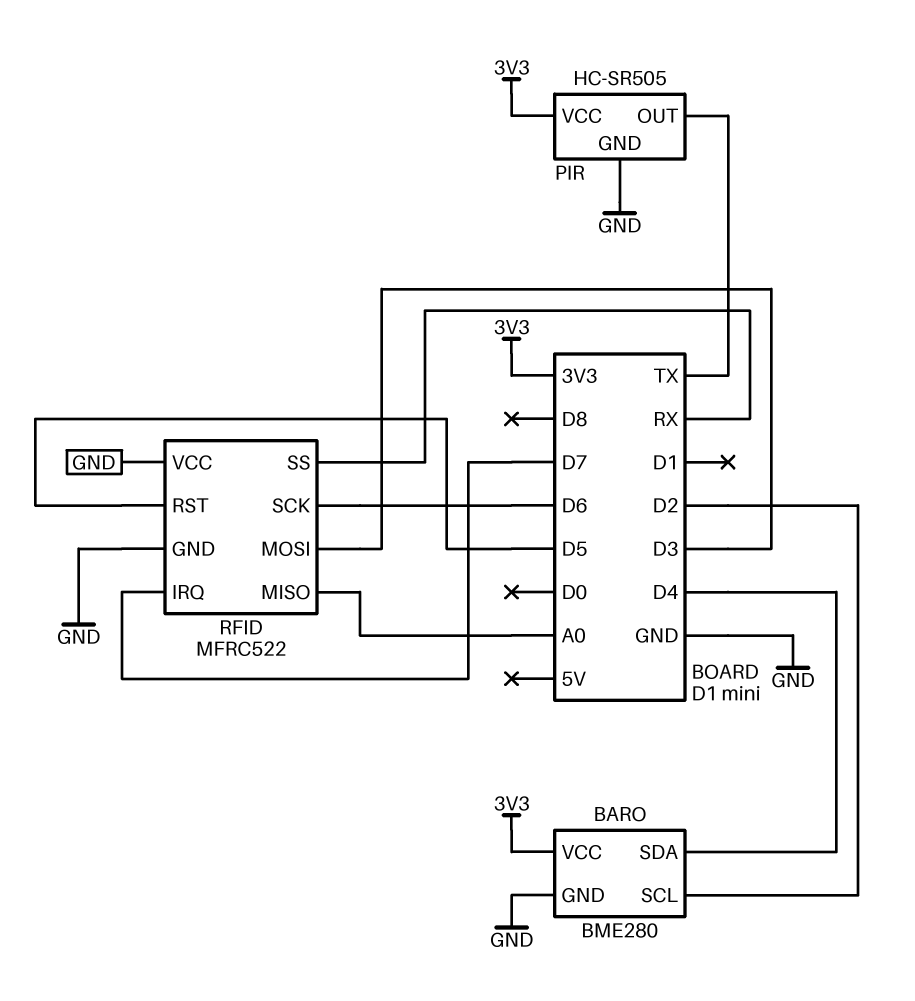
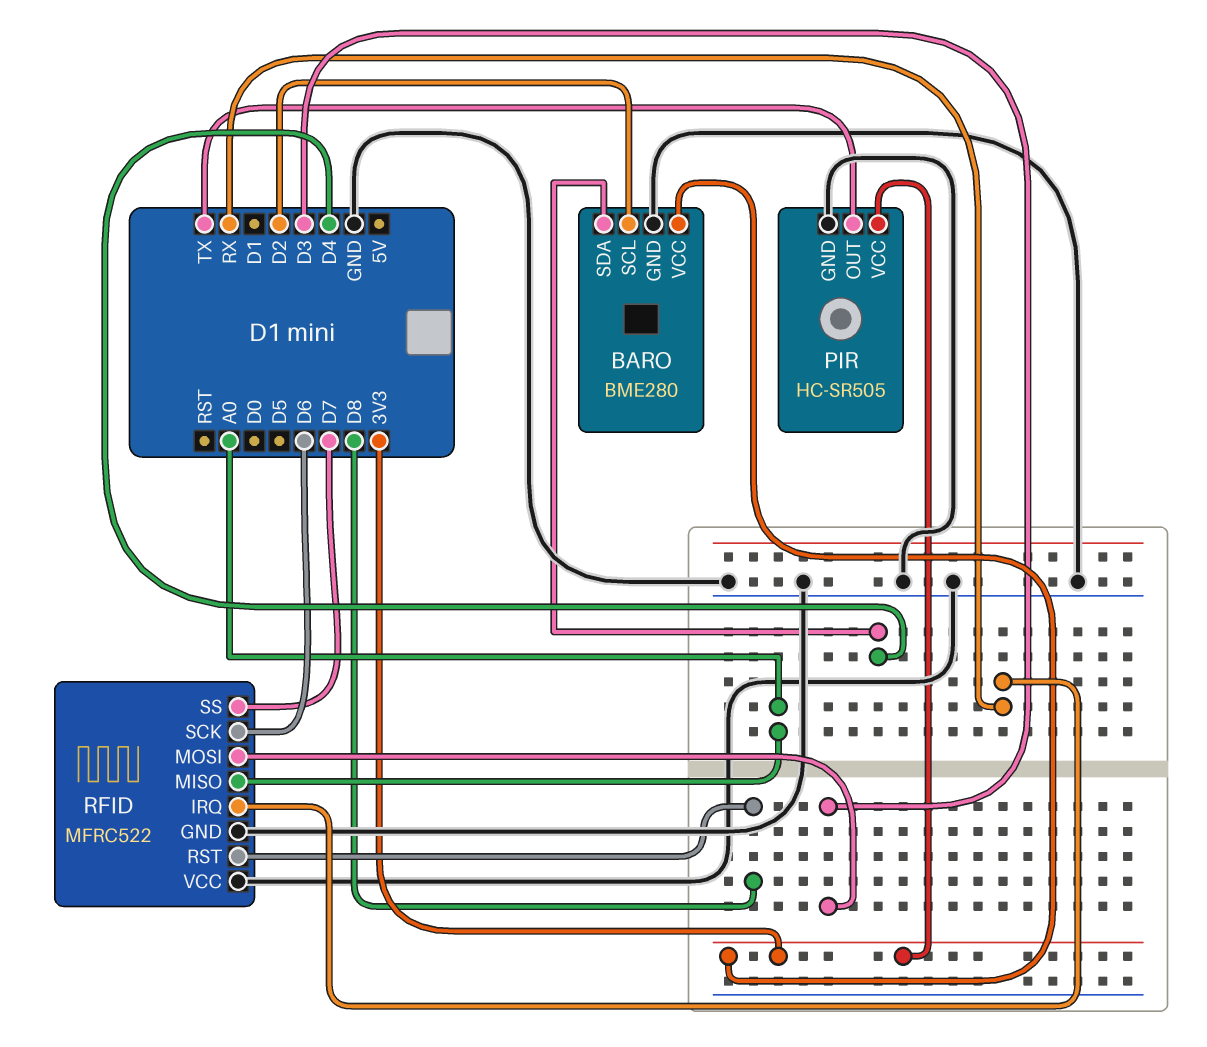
RFID pin IRQ: D7 -> RX
RFID pin RST: D5 -> D8
RFID pin SS: RX -> D7

